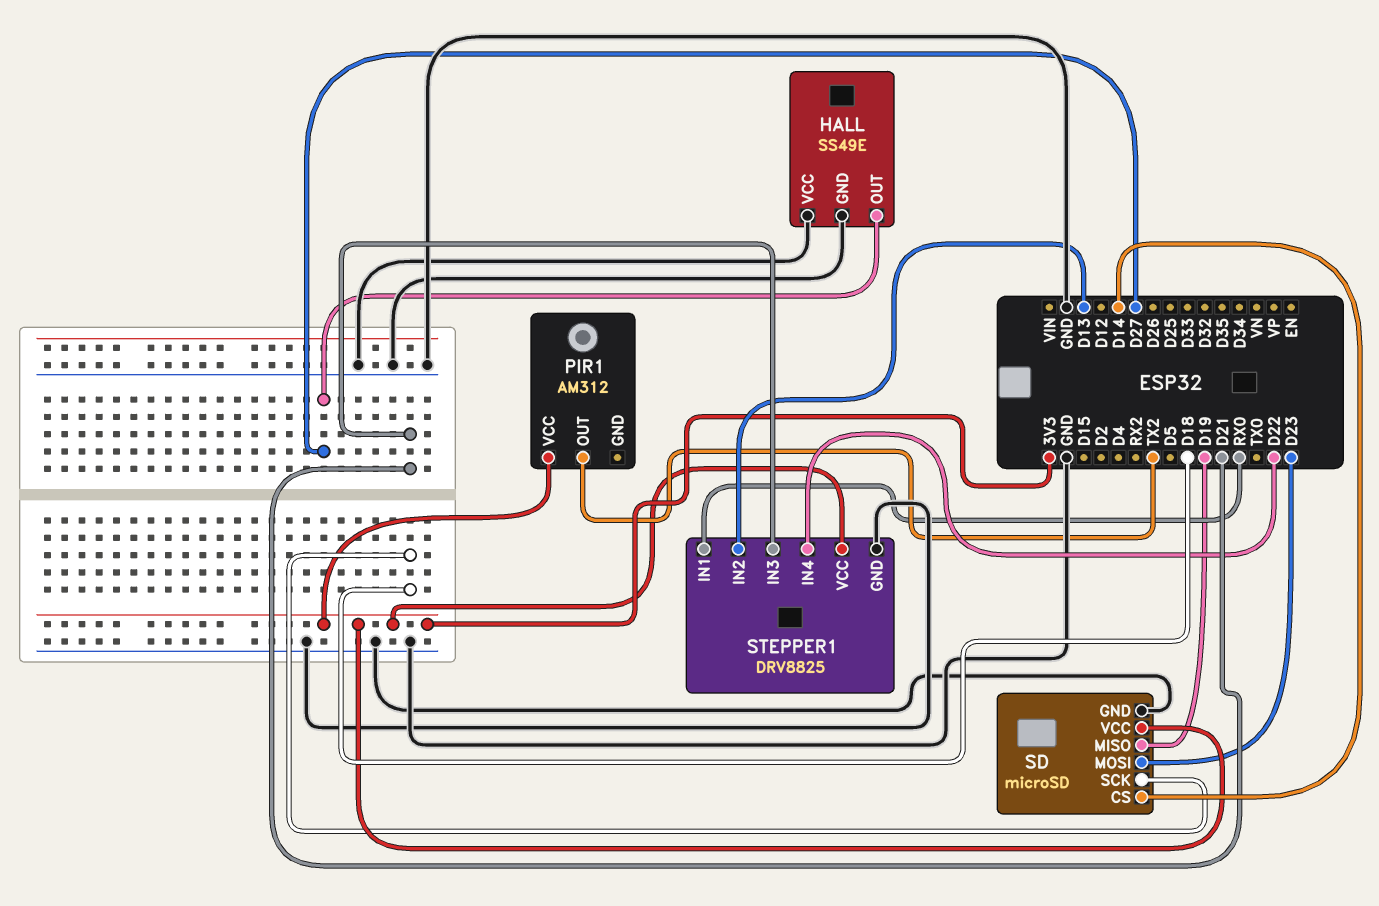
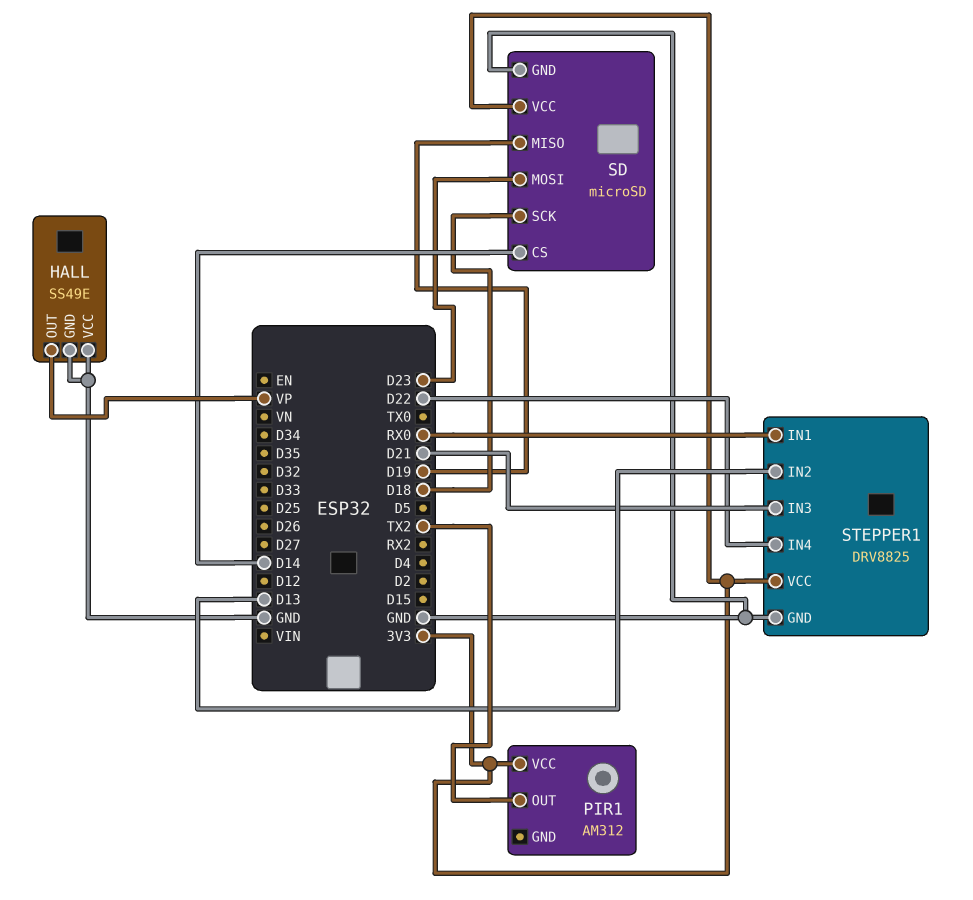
HALL pin OUT: D27 -> VP

